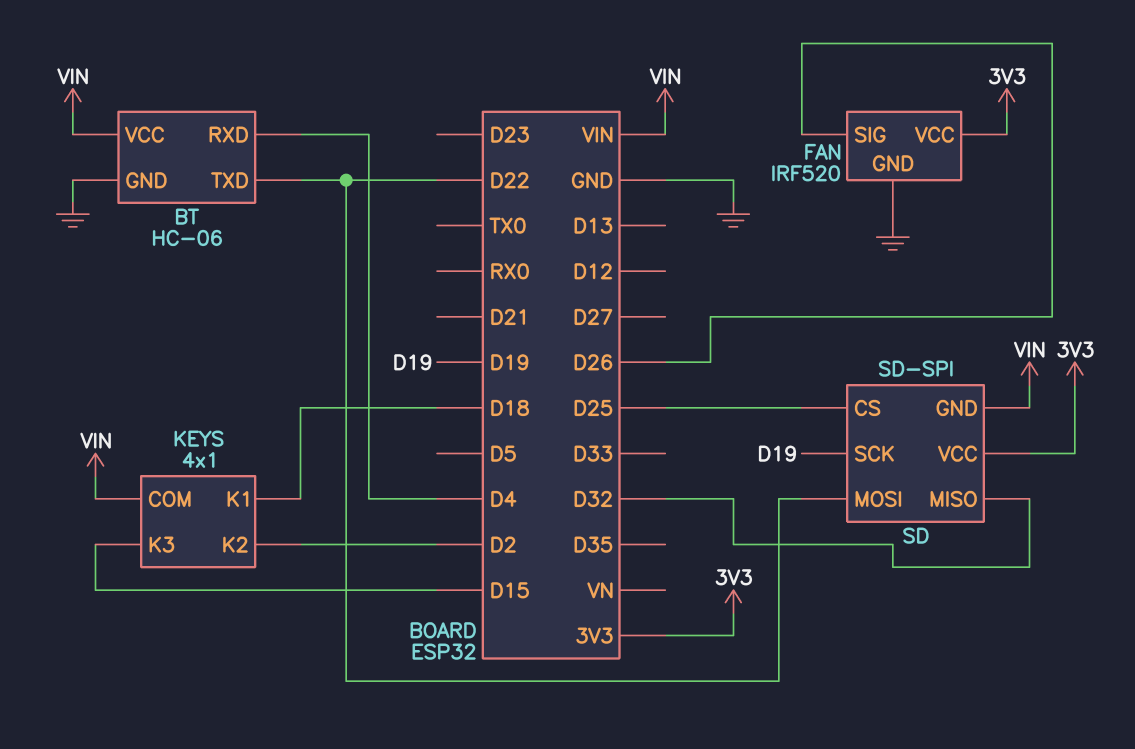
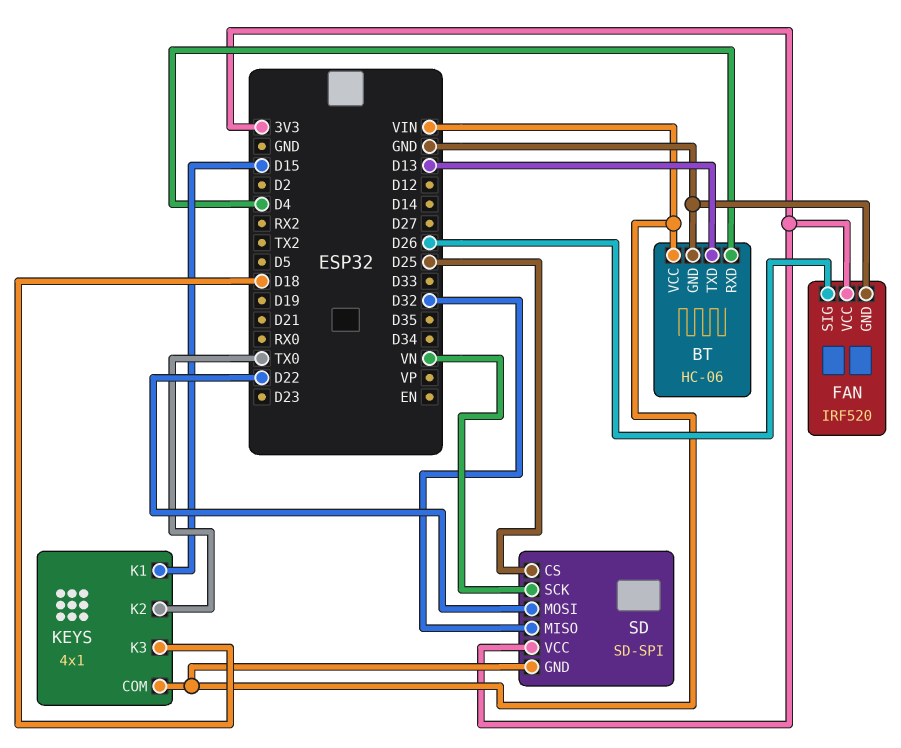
BT pin TXD: D22 -> D13
KEYS pin K1: D18 -> D15
KEYS pin K2: D2 -> TX0
KEYS pin K3: D15 -> D18
SD pin SCK: D19 -> VN

